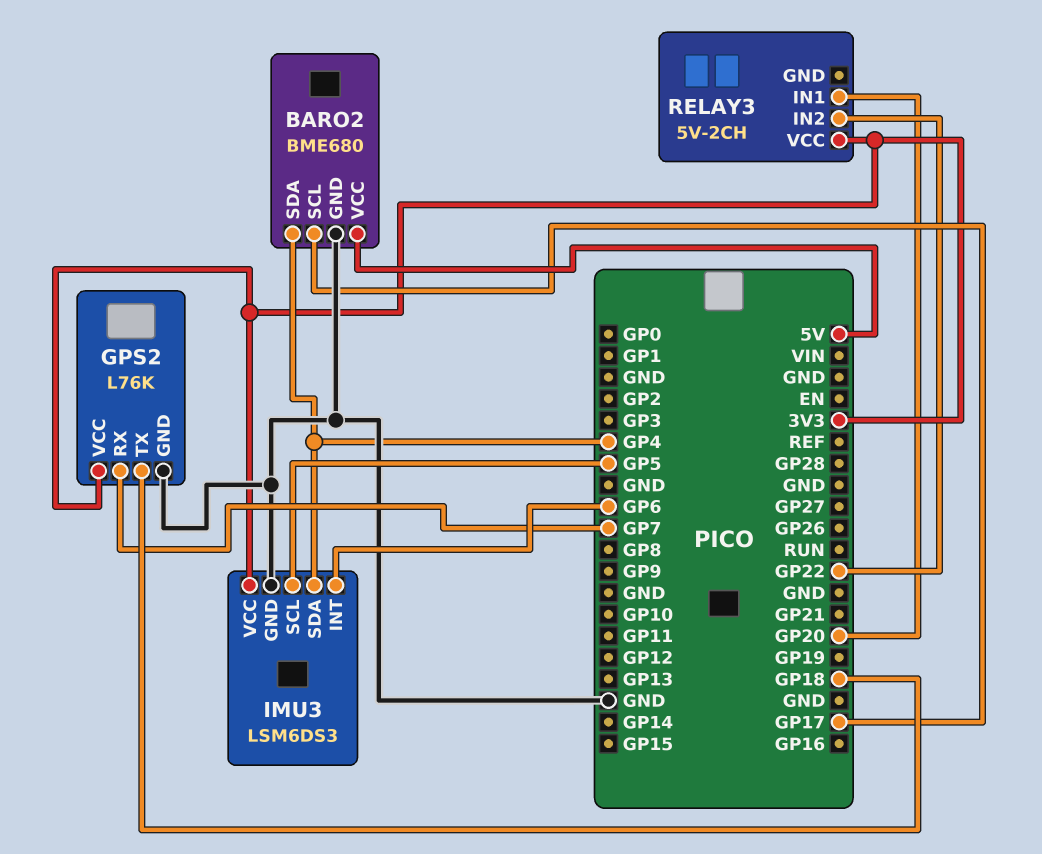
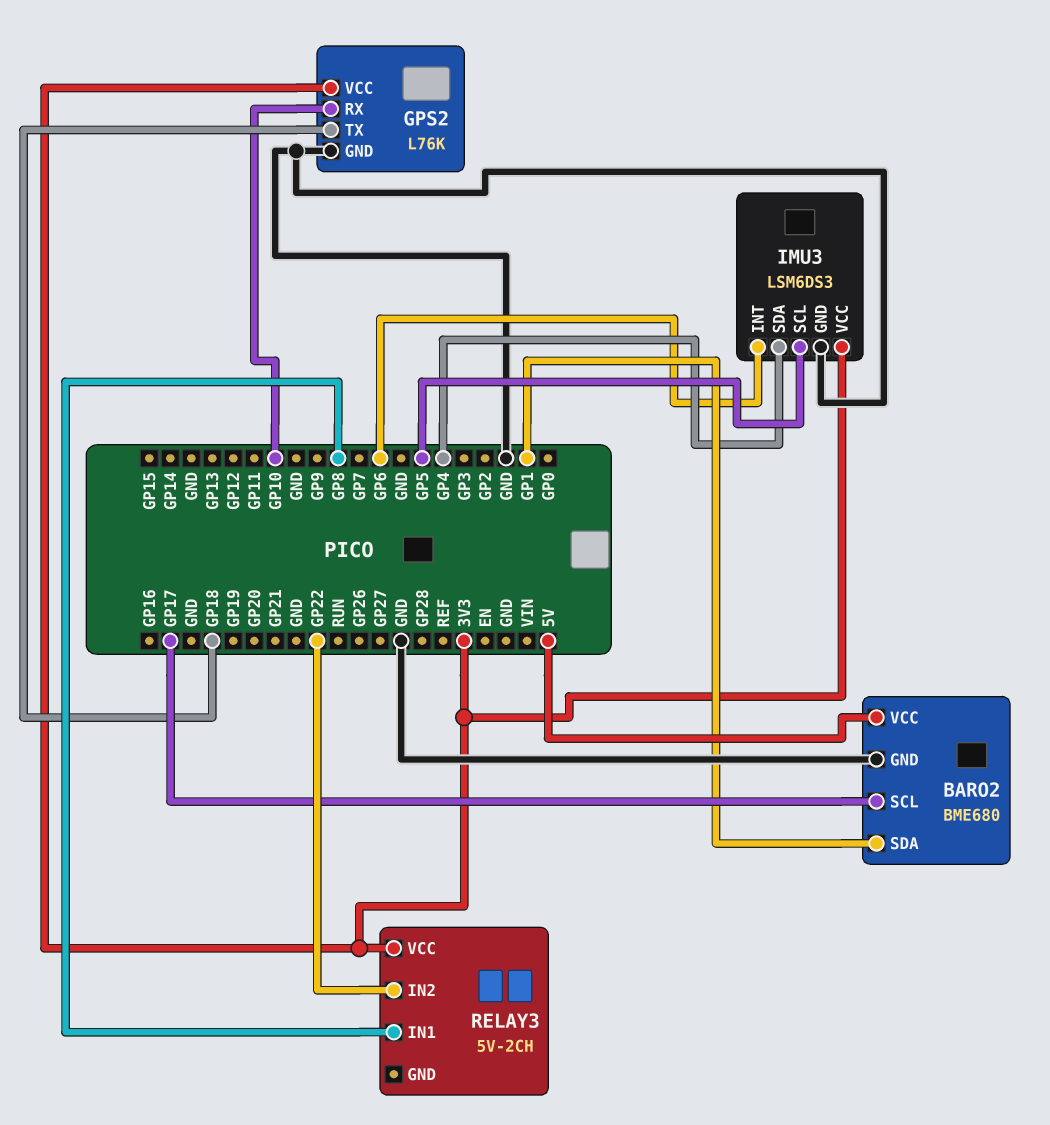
BARO2 pin SDA: GP4 -> GP1
GPS2 pin RX: GP7 -> GP10
RELAY3 pin IN1: GP20 -> GP8

